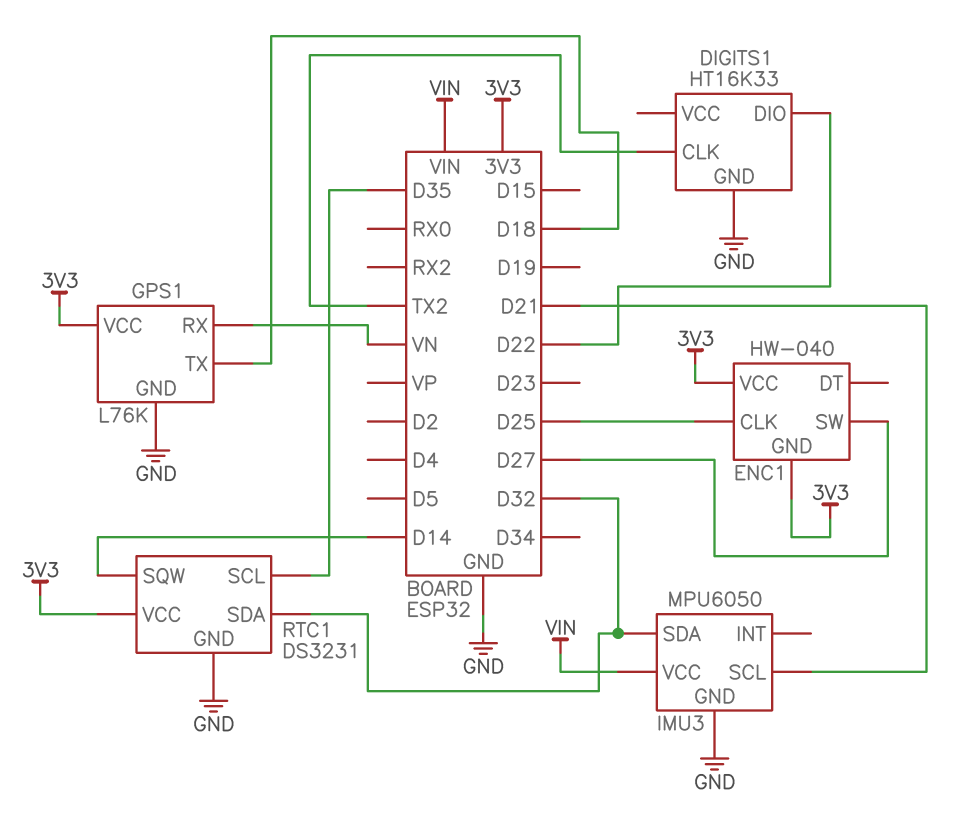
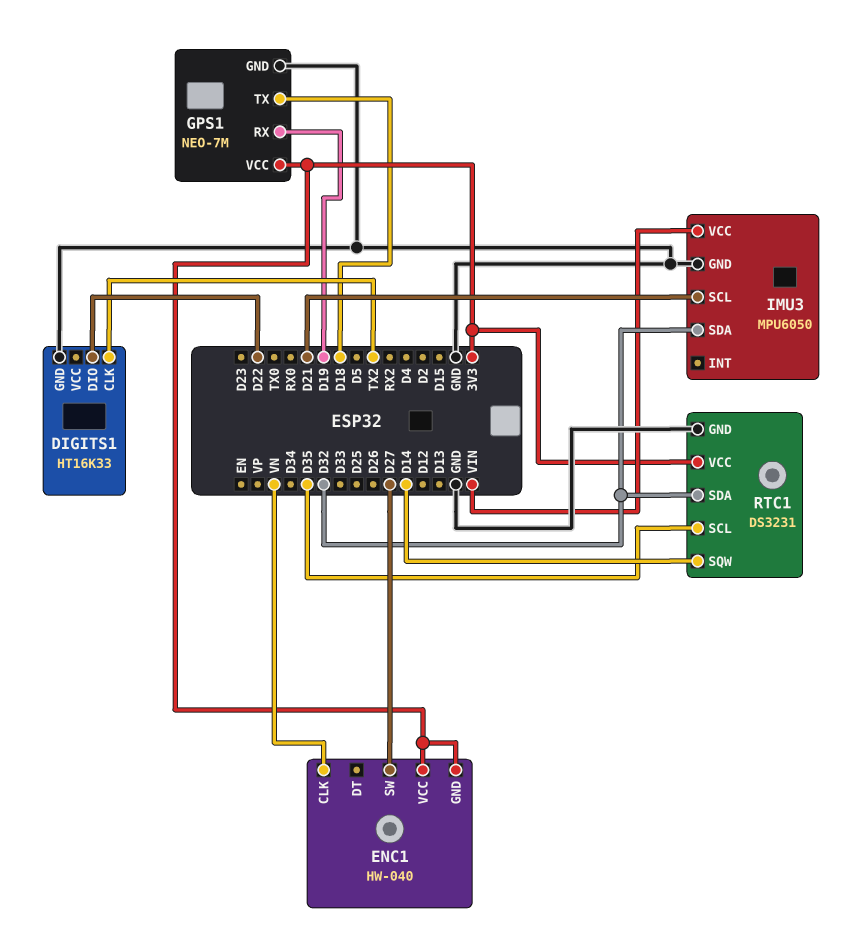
ENC1 pin CLK: D25 -> VN
GPS1: L76K -> NEO-7M
GPS1 pin RX: VN -> D19

